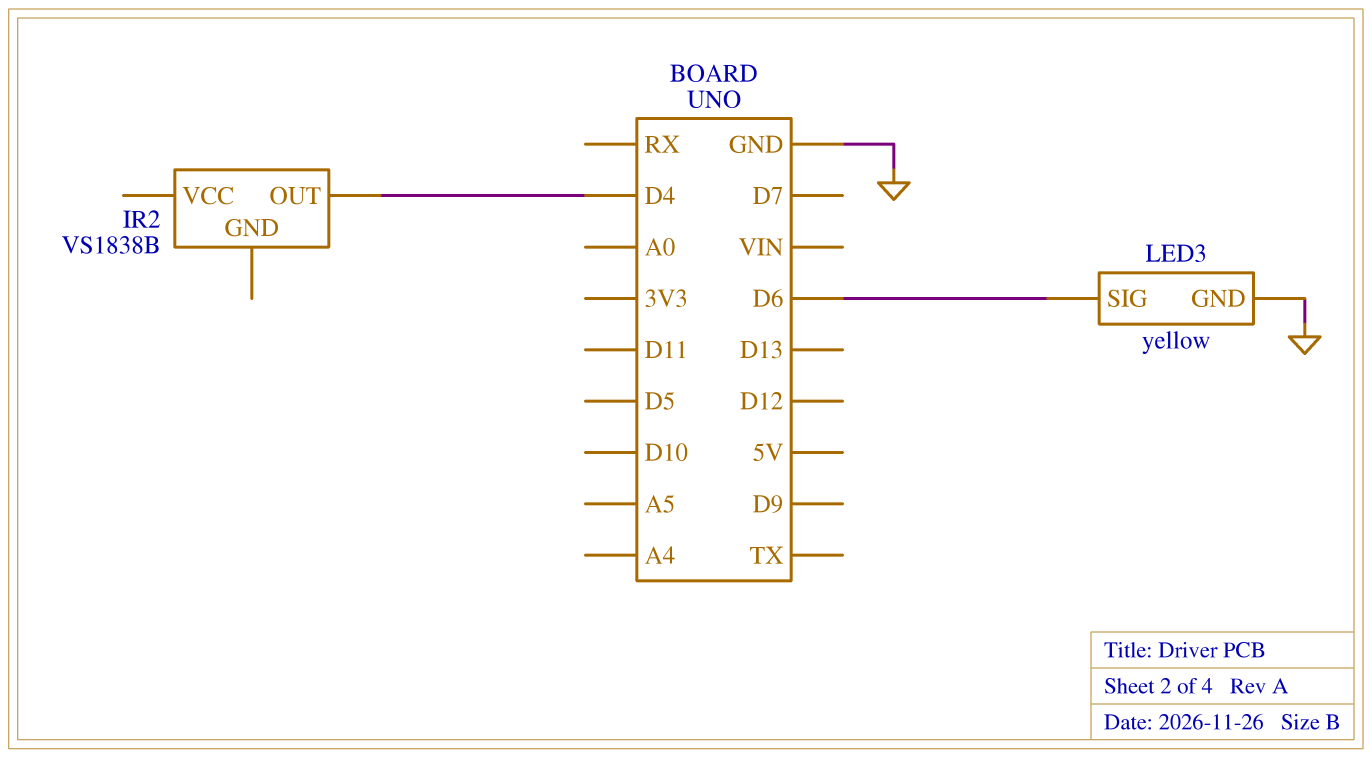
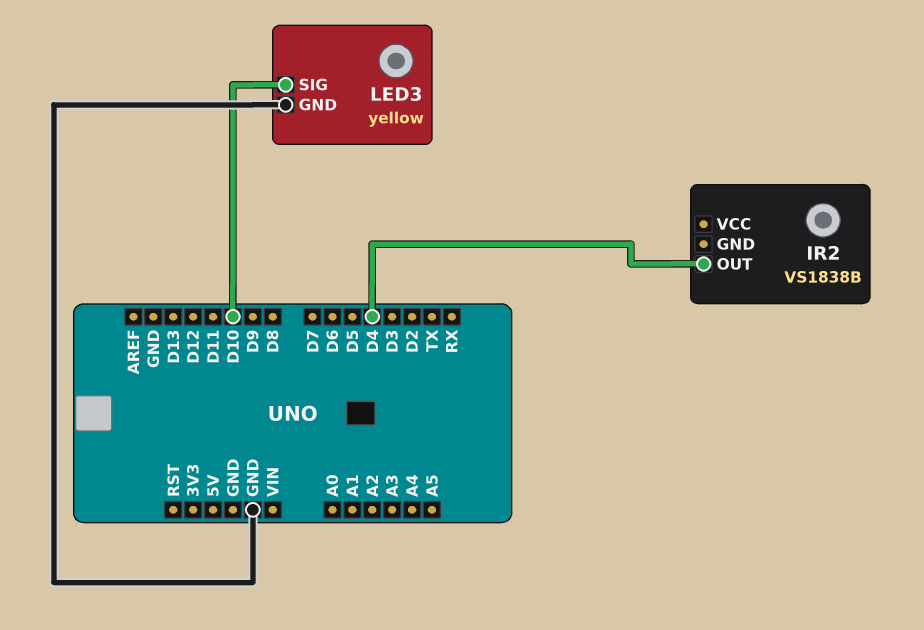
LED3 pin SIG: D6 -> D10

